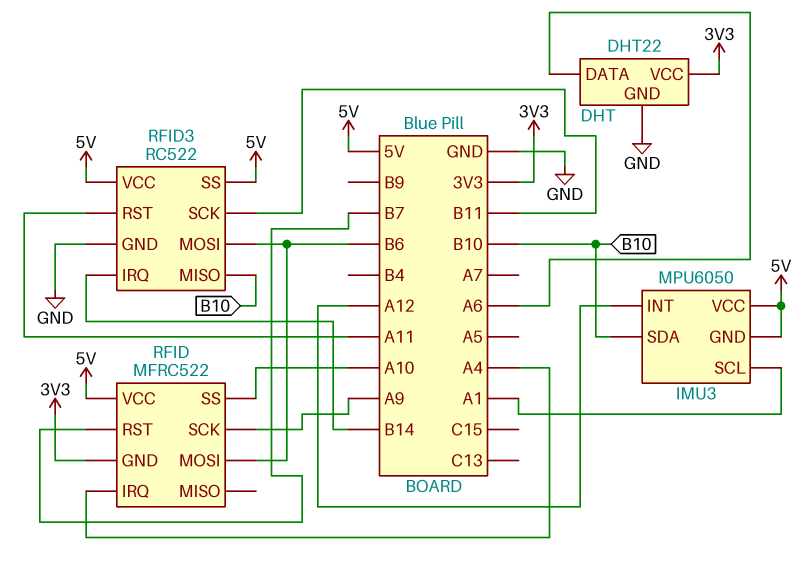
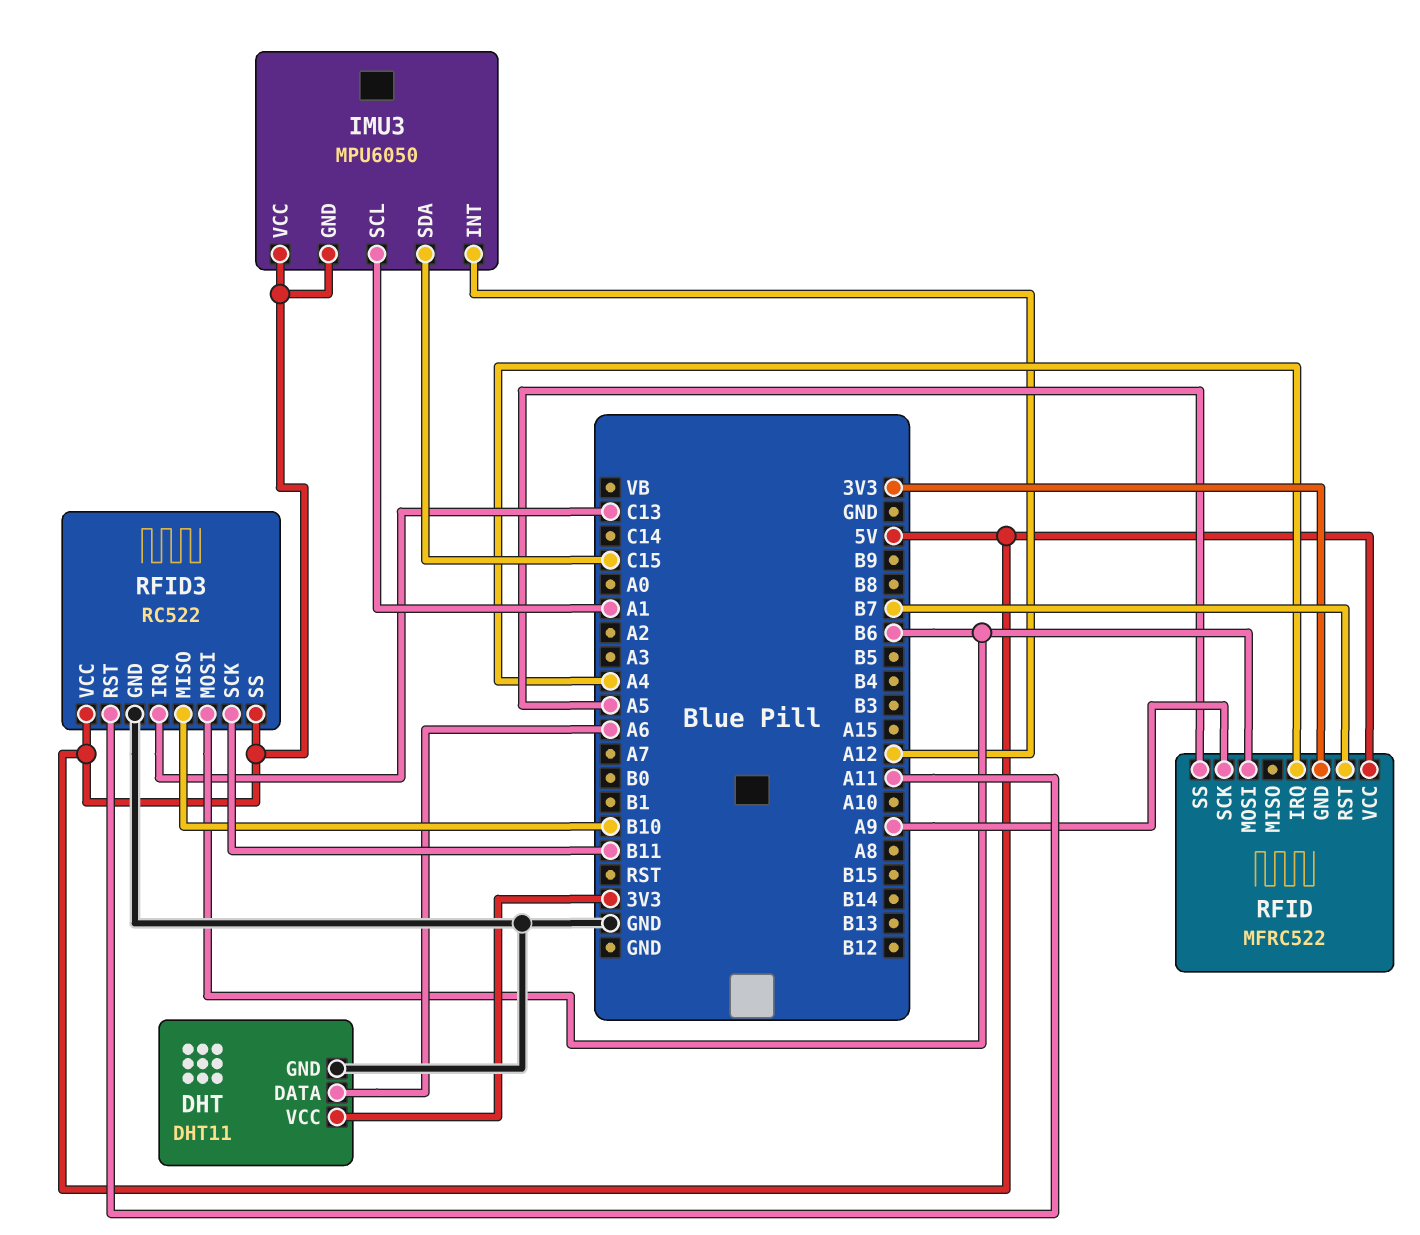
DHT: DHT22 -> DHT11
IMU3 pin SDA: B10 -> C15
RFID pin SS: A10 -> A5
RFID3 pin IRQ: B14 -> C13

